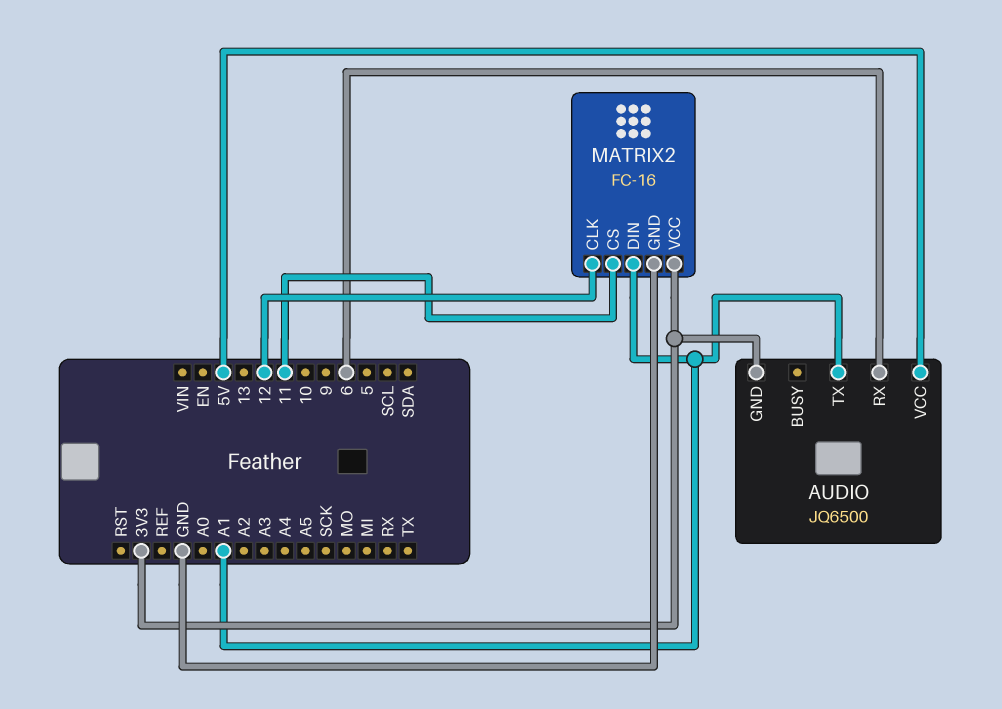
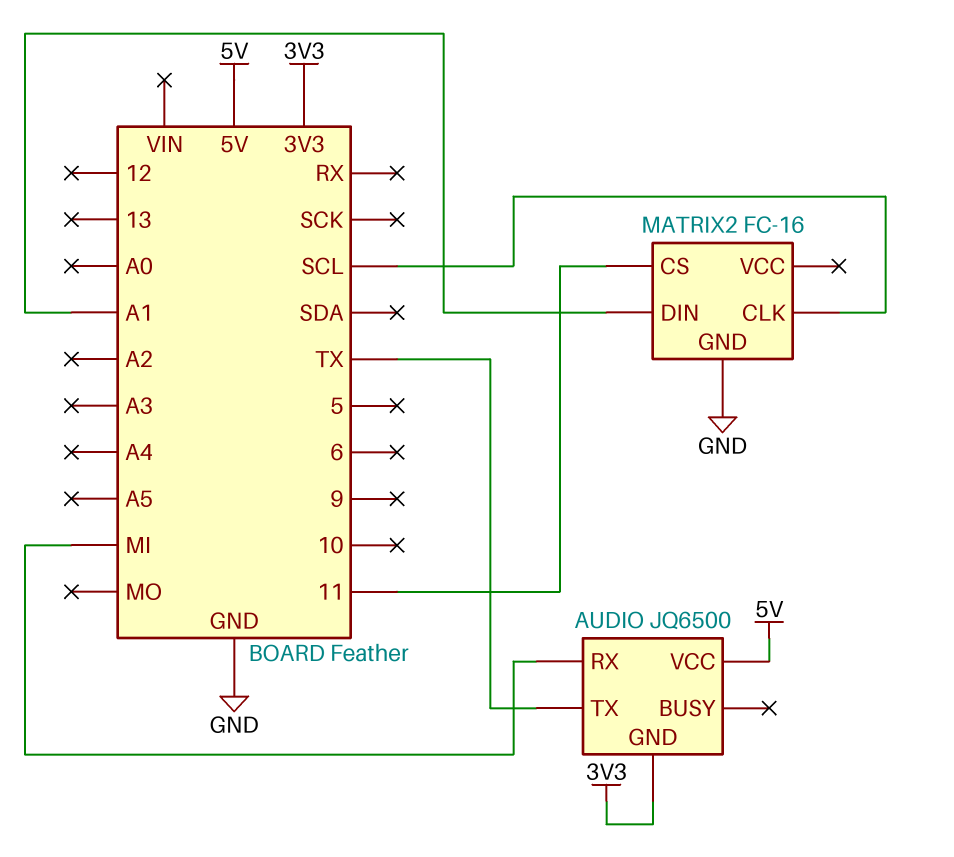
AUDIO pin RX: 6 -> MI
AUDIO pin TX: A1 -> TX
MATRIX2 pin CLK: 12 -> SCL
MATRIX2 pin VCC: 3V3 -> none

